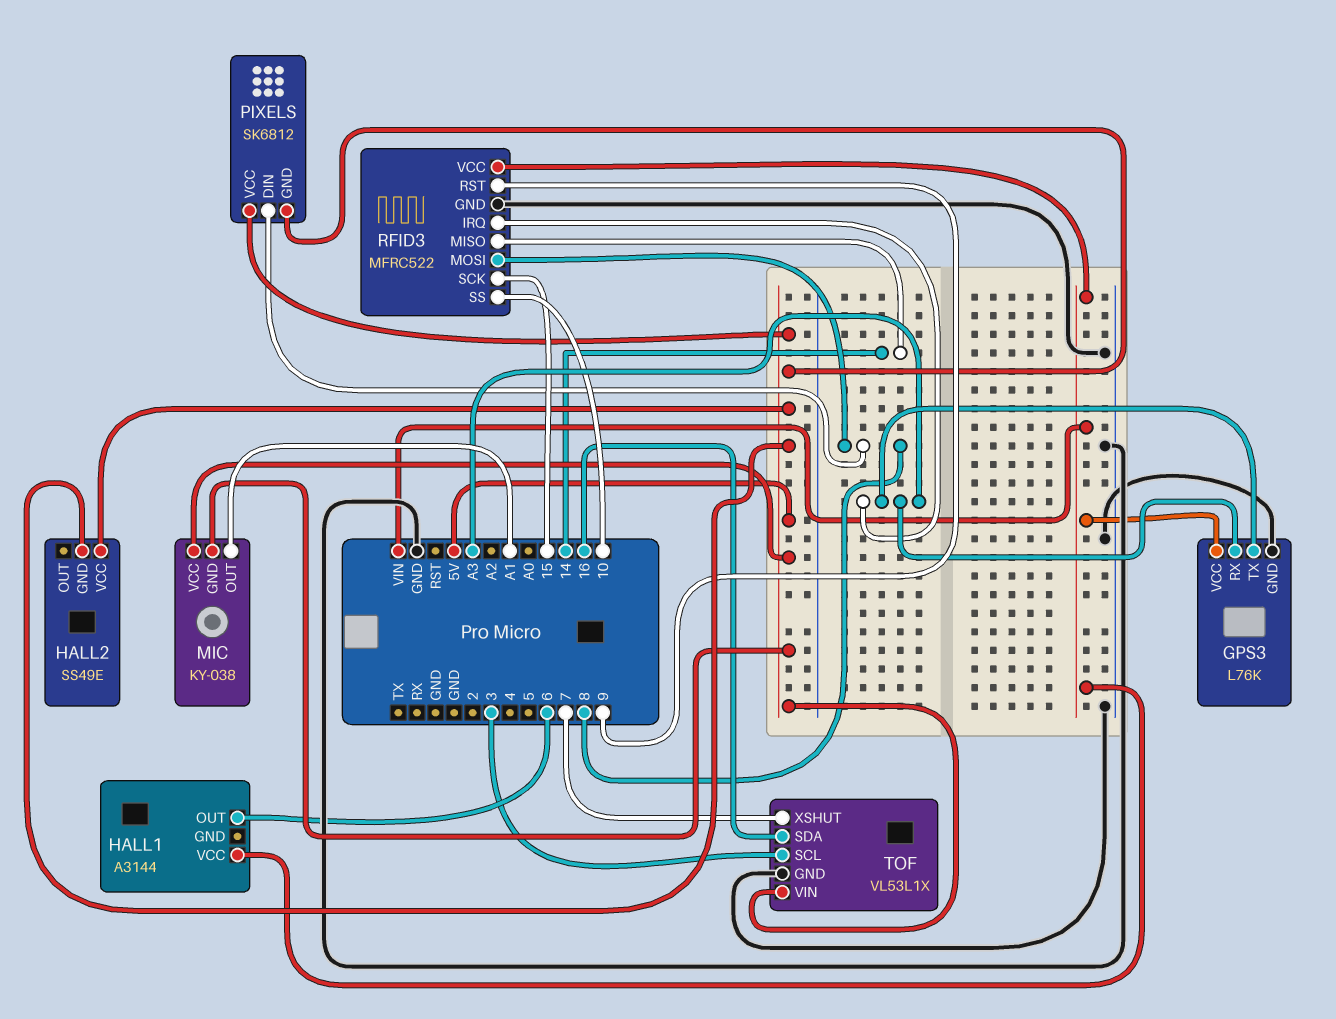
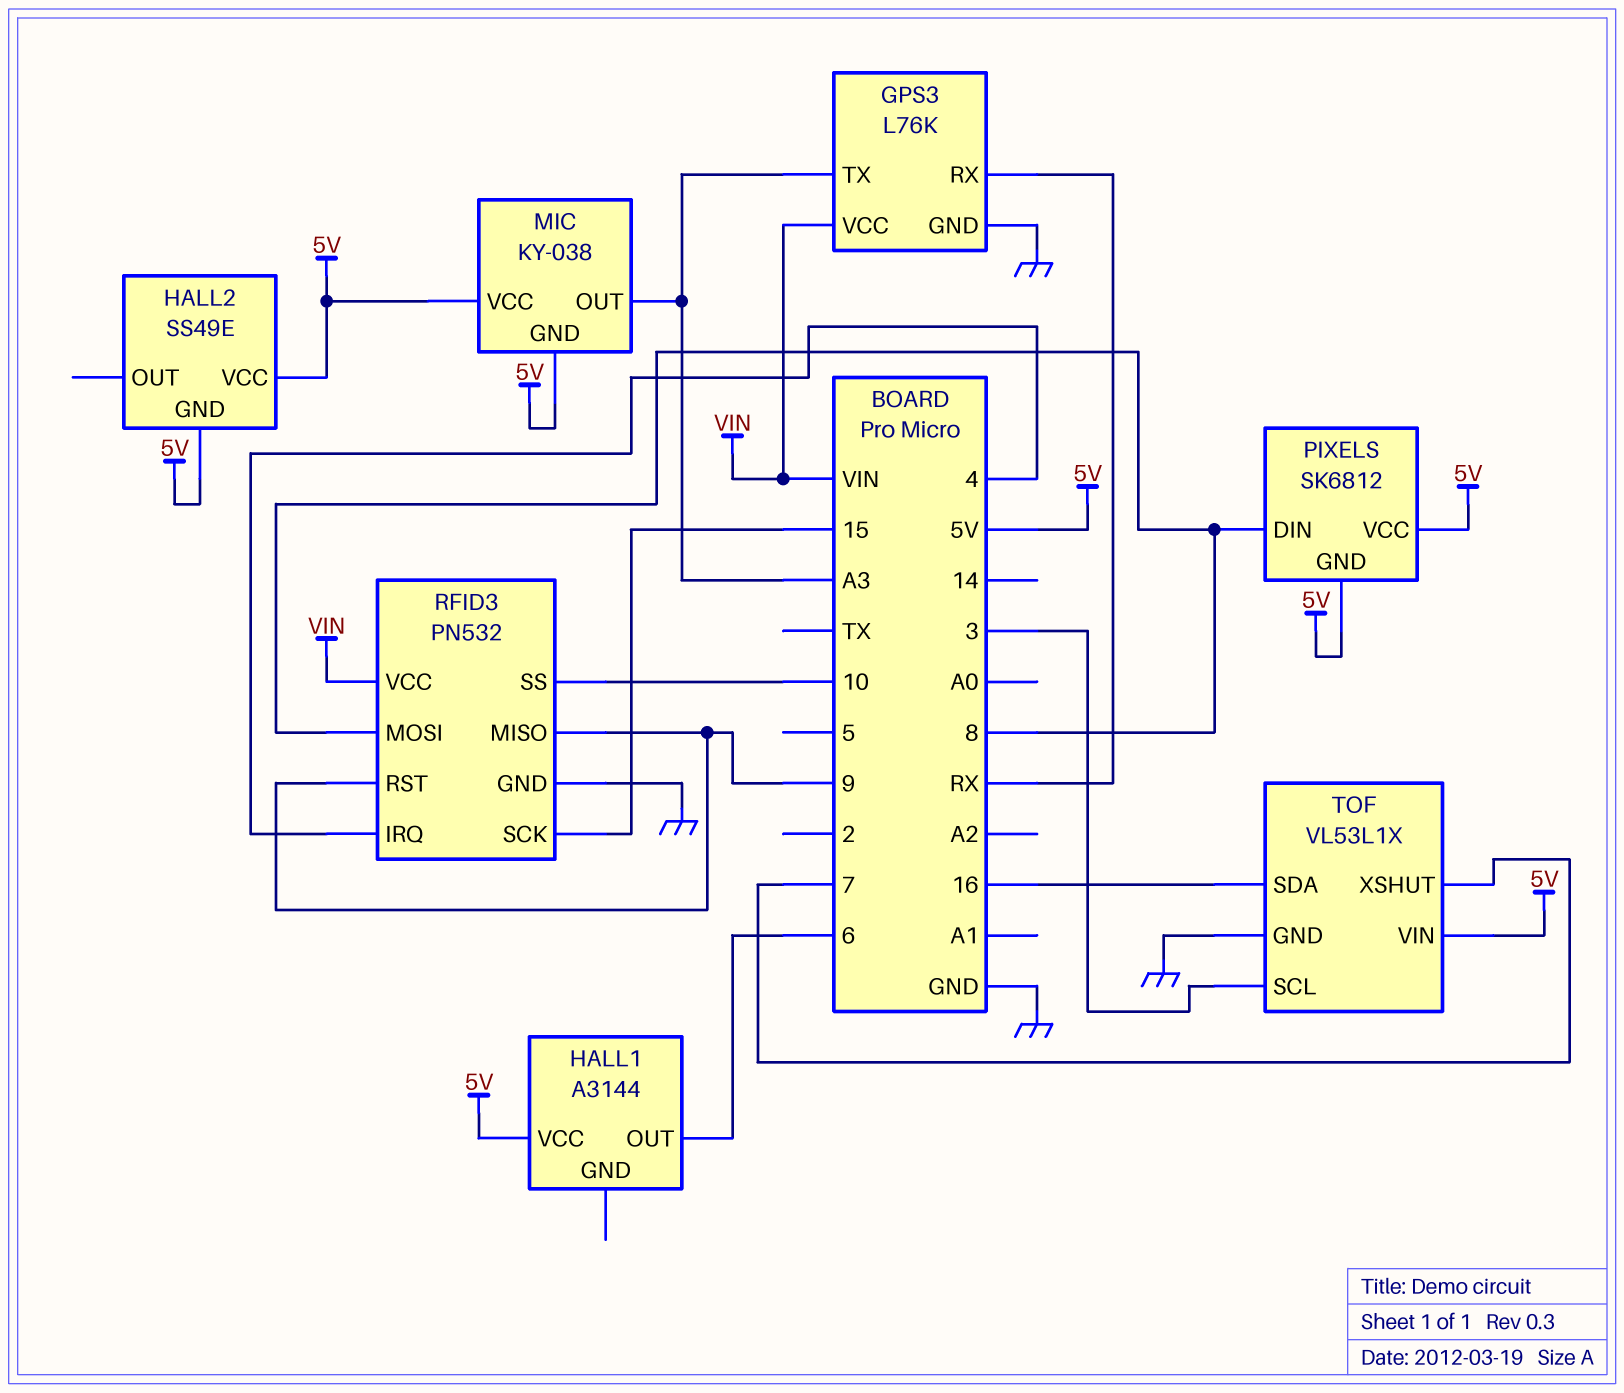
GPS3 pin RX: A3 -> RX
HALL1 pin VCC: VIN -> 5V
MIC pin OUT: A1 -> A3
RFID3: MFRC522 -> PN532
RFID3 pin IRQ: A3 -> 4
RFID3 pin MISO: 14 -> 9

